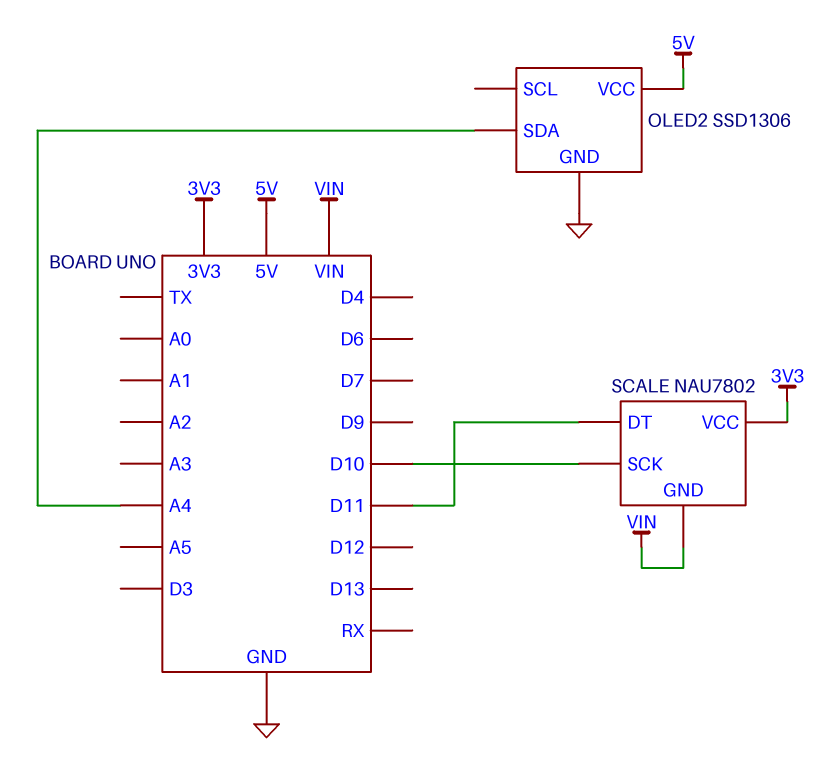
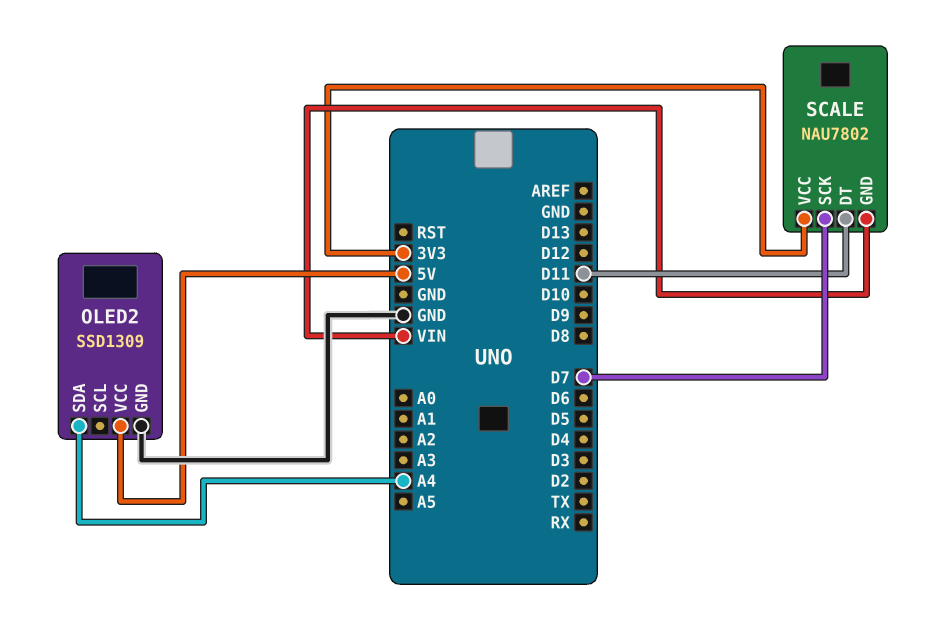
OLED2: SSD1306 -> SSD1309
SCALE pin SCK: D10 -> D7

